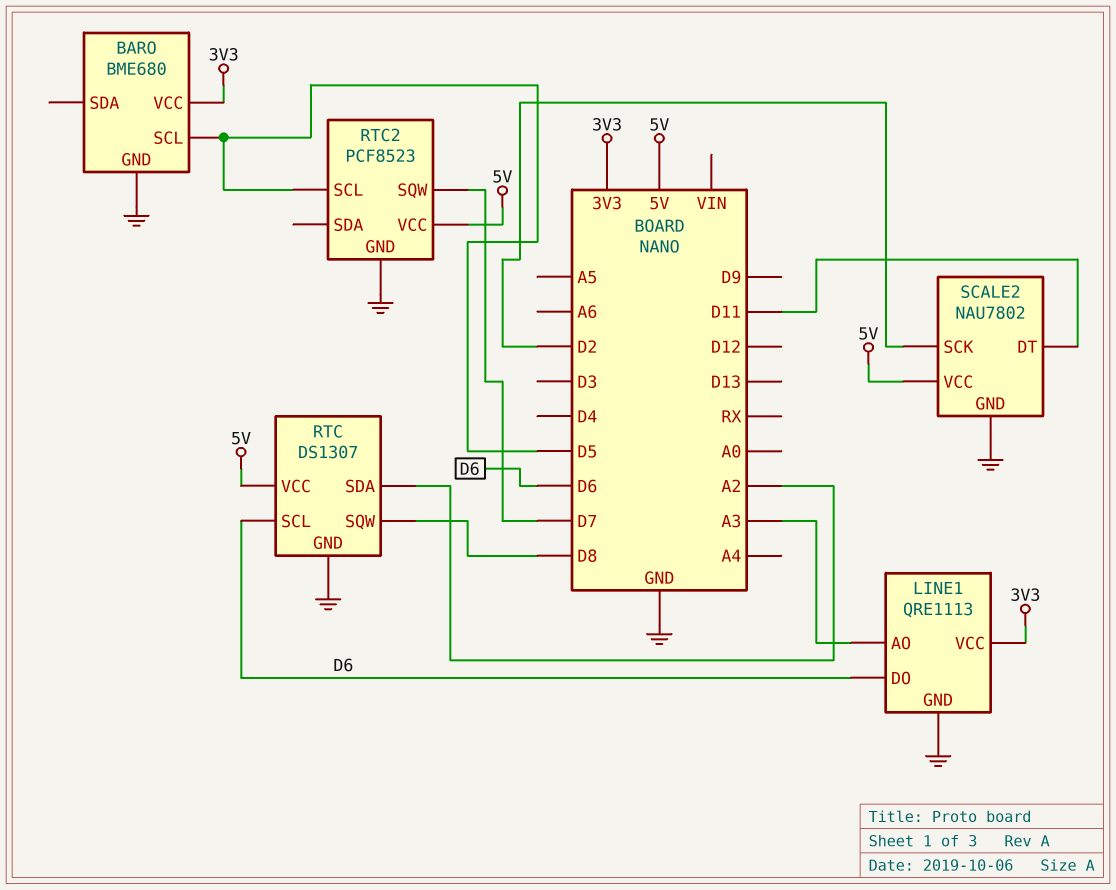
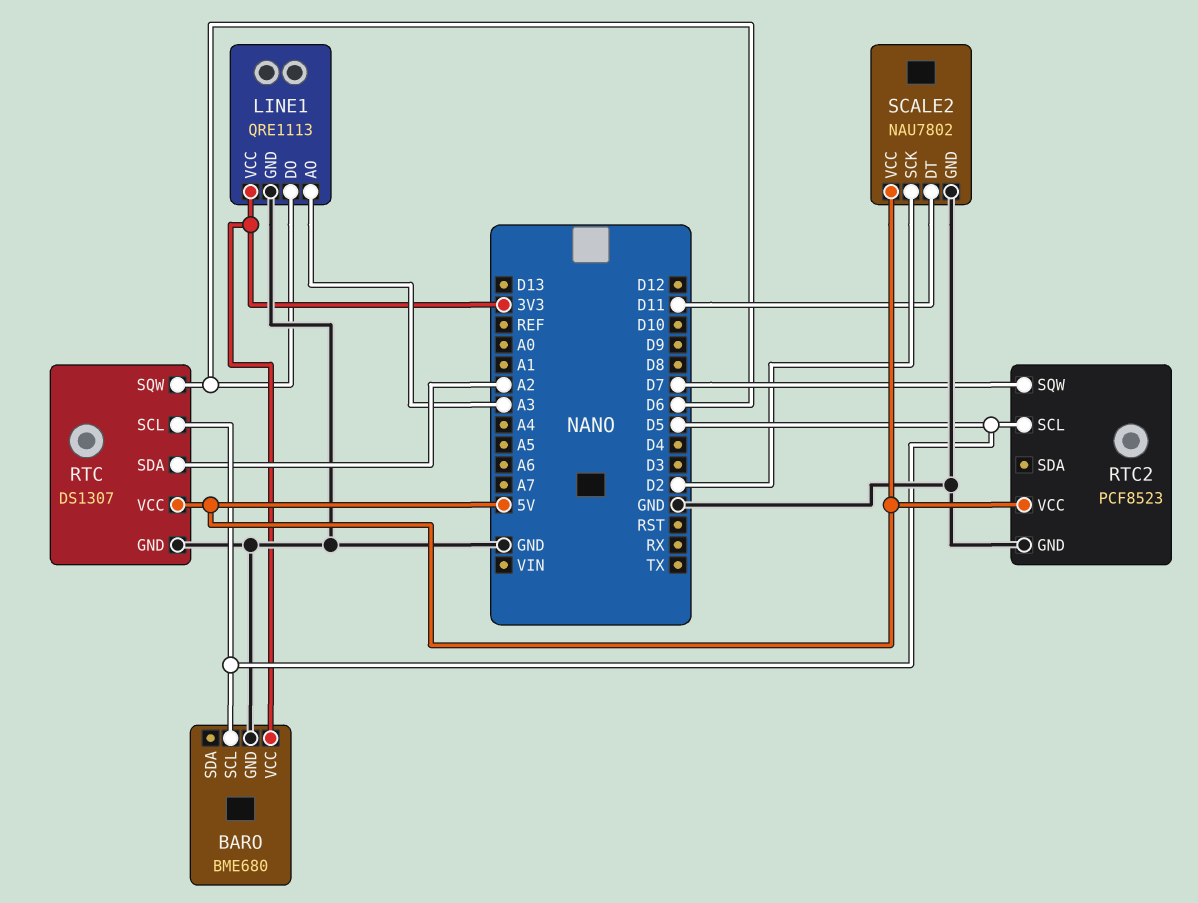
RTC pin SCL: D6 -> D5
RTC pin SQW: D8 -> D6

